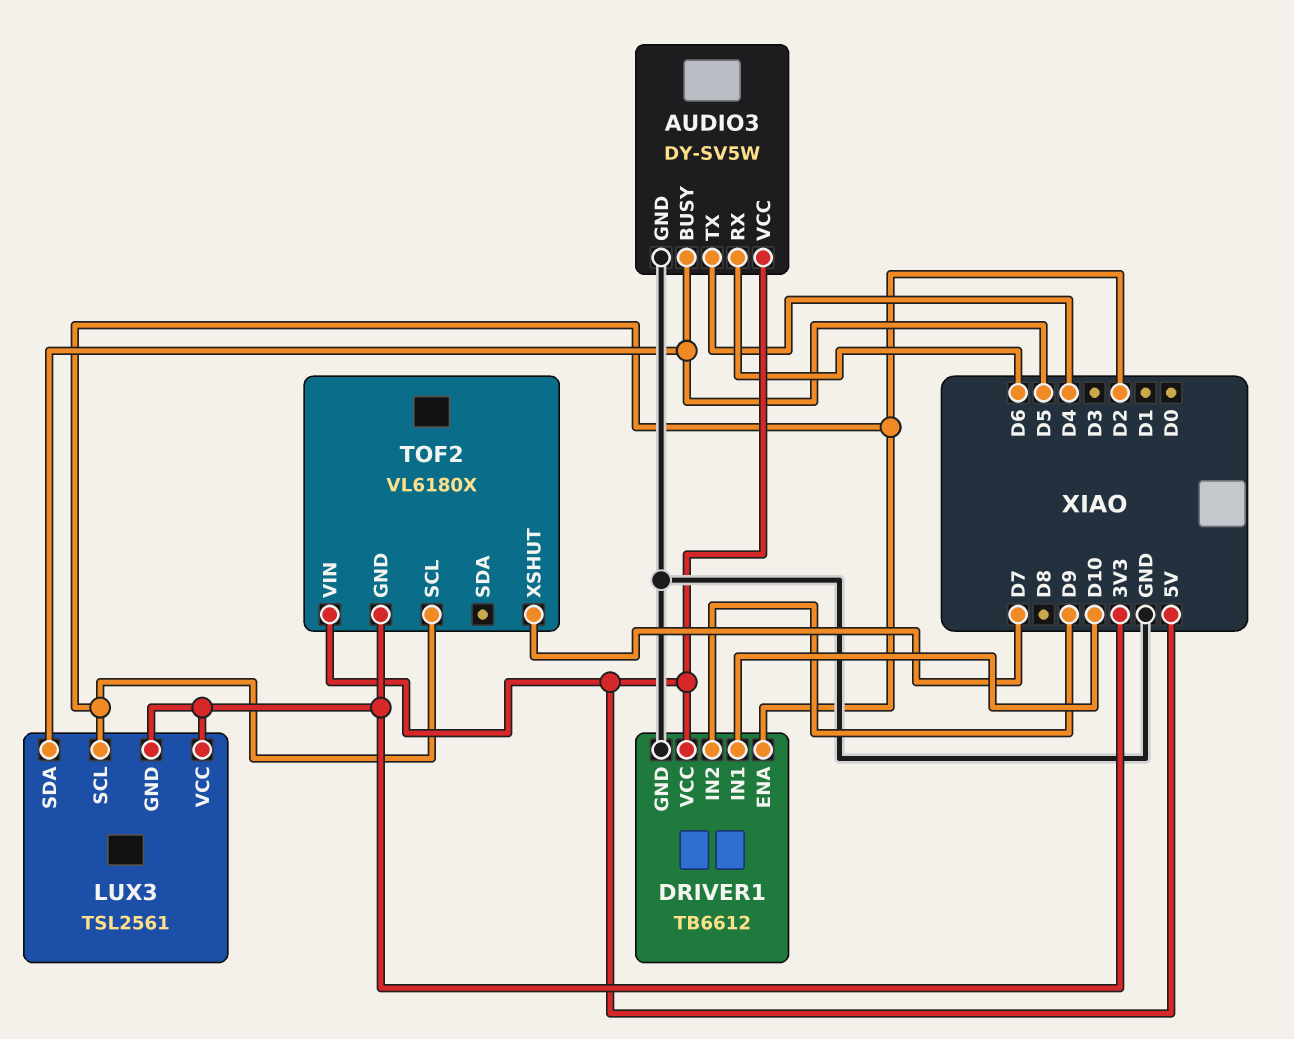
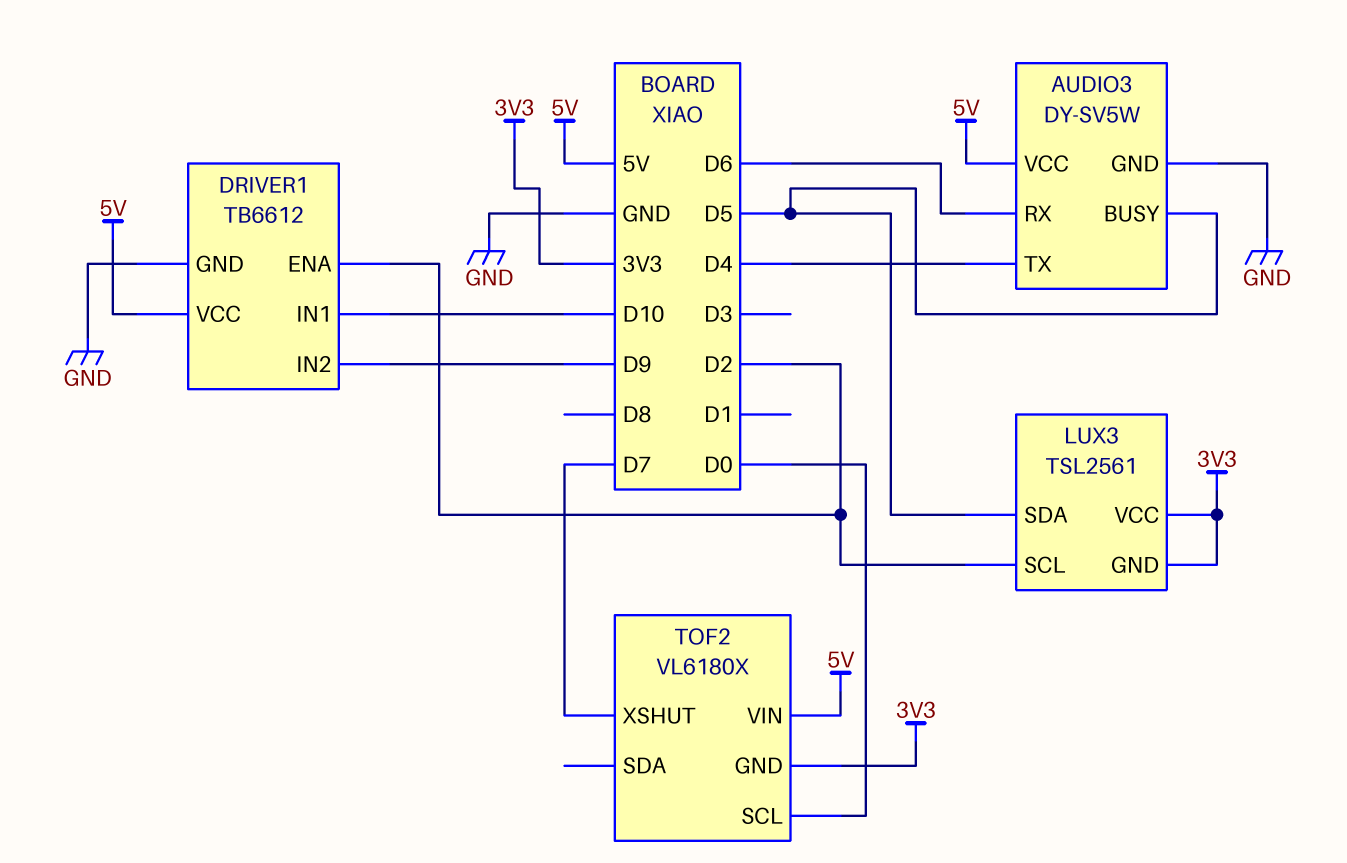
TOF2 pin SCL: D2 -> D0

